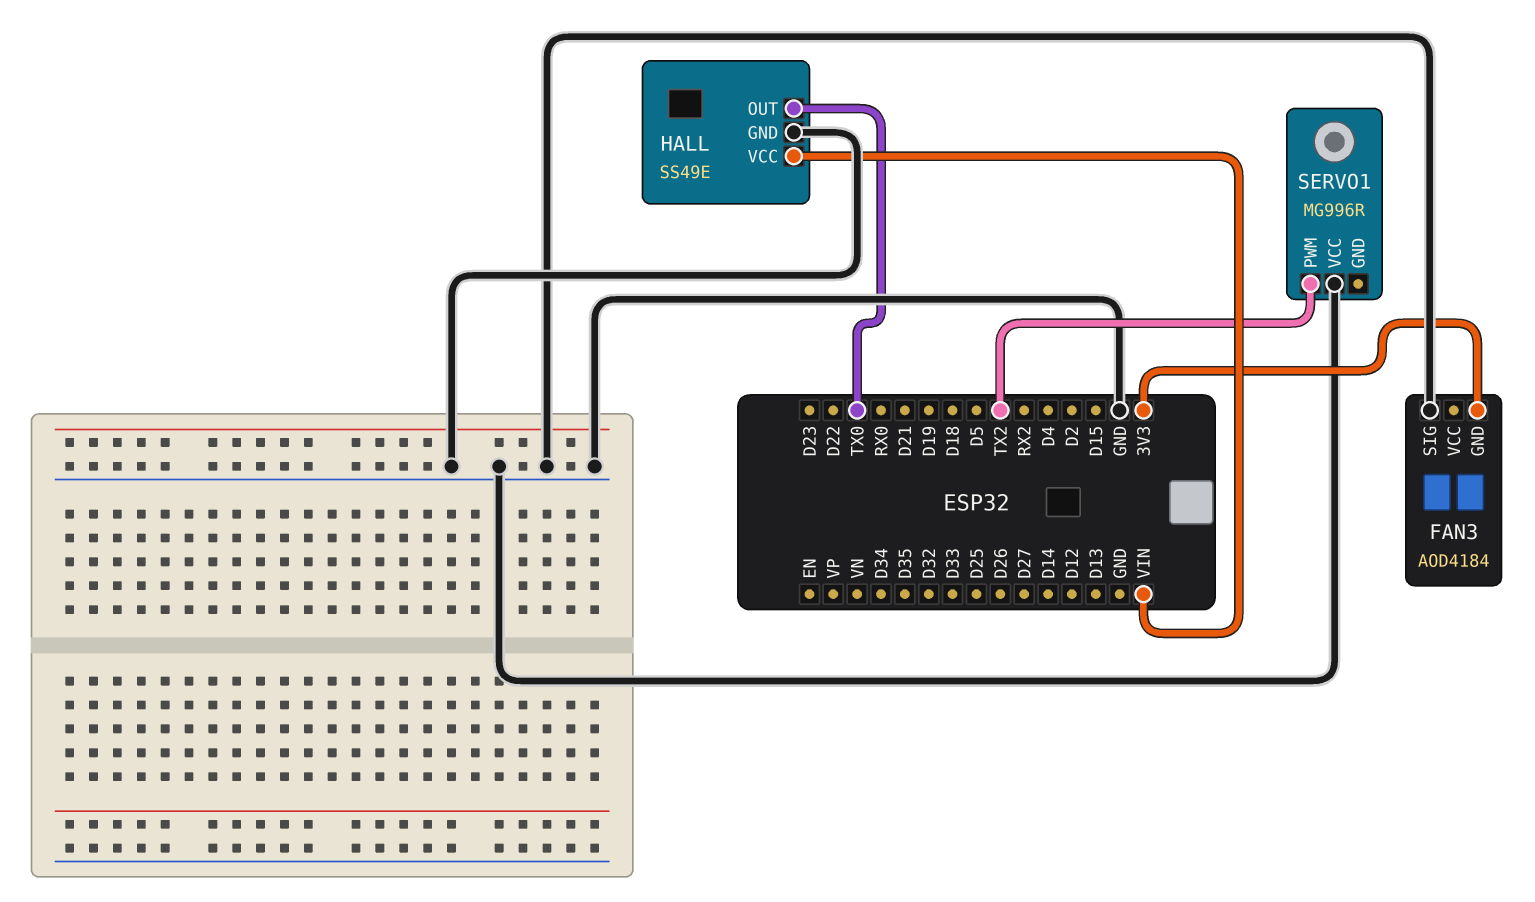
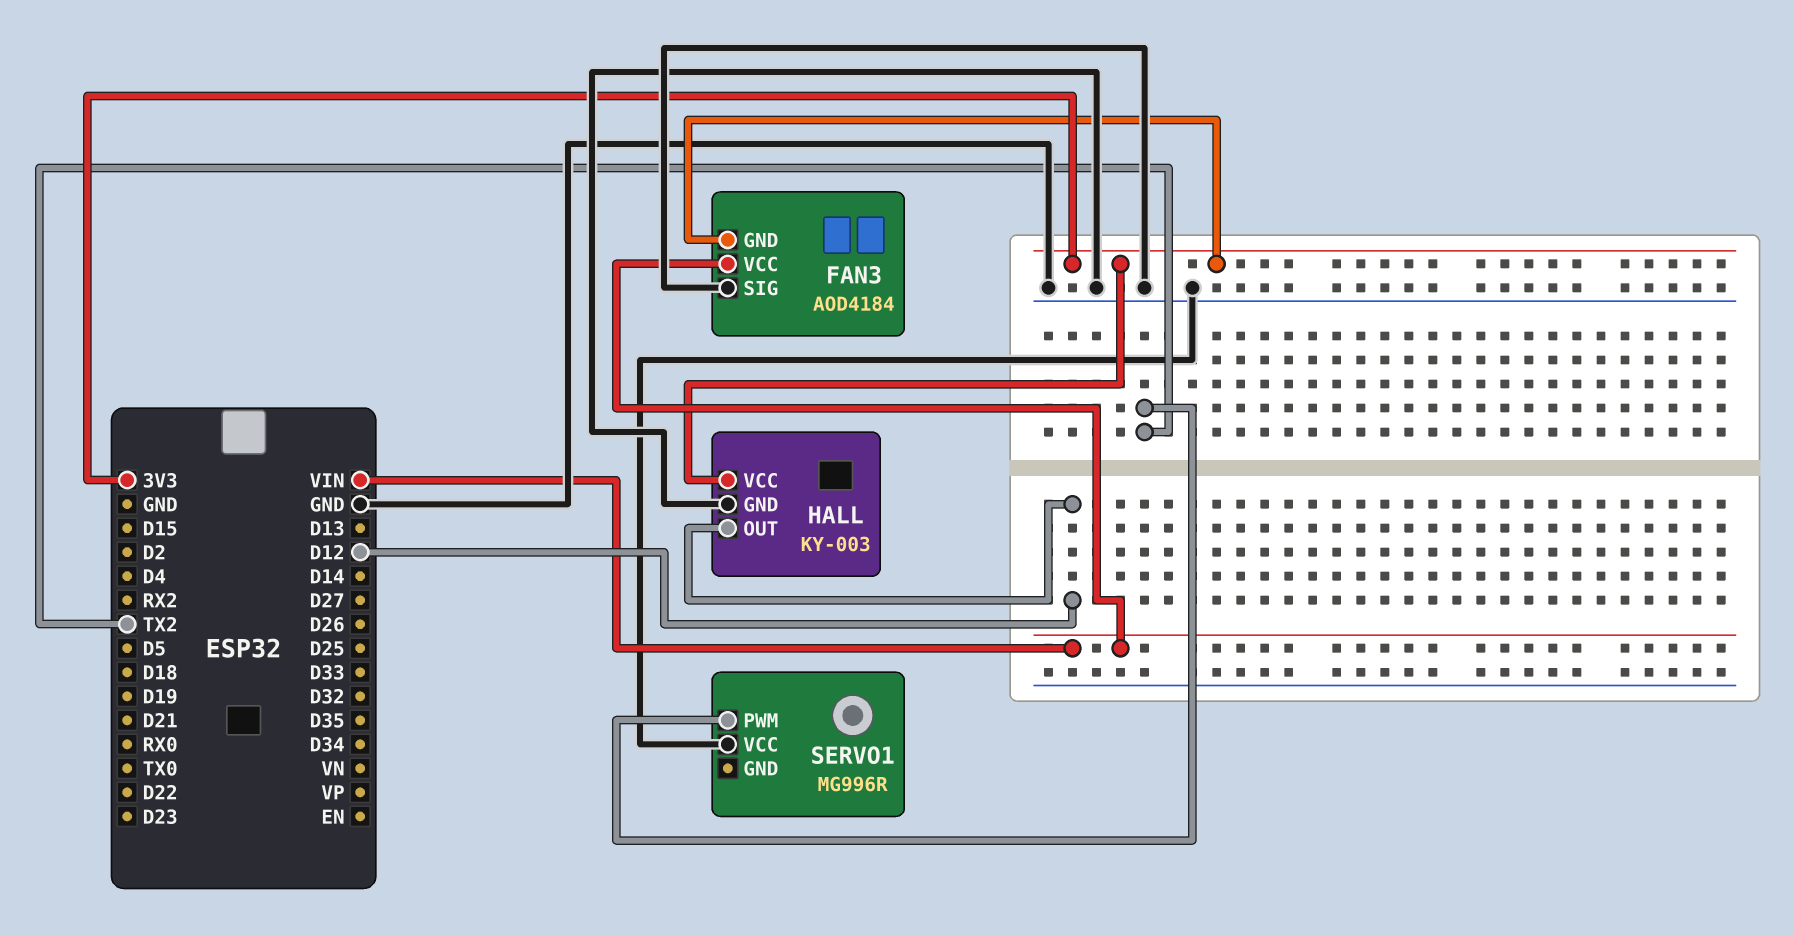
FAN3 pin VCC: none -> VIN
HALL: SS49E -> KY-003
HALL pin OUT: TX0 -> D12
HALL pin VCC: VIN -> 3V3

